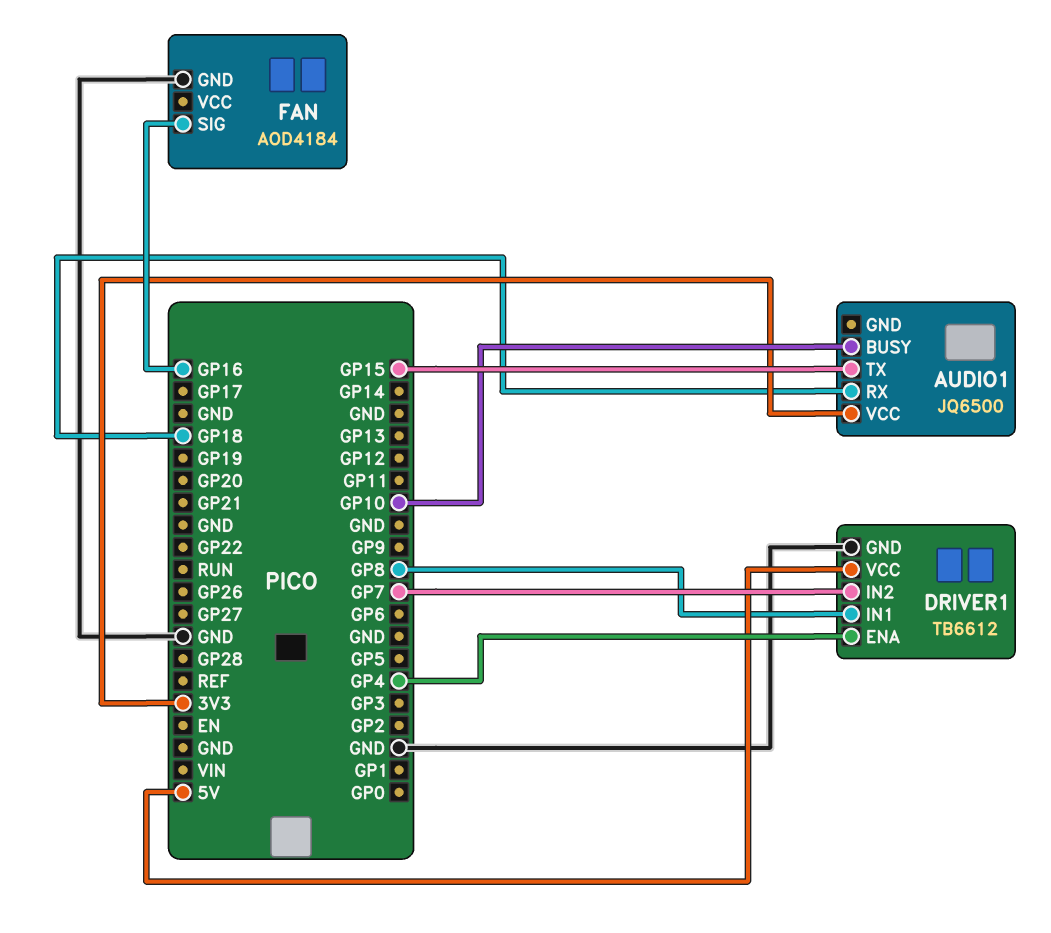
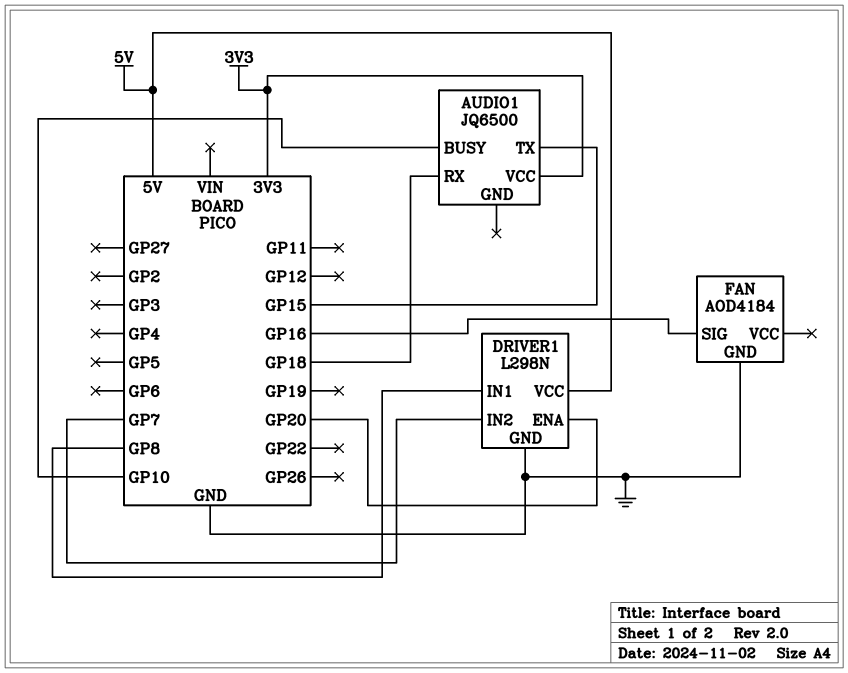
DRIVER1: TB6612 -> L298N
DRIVER1 pin ENA: GP4 -> GP20

